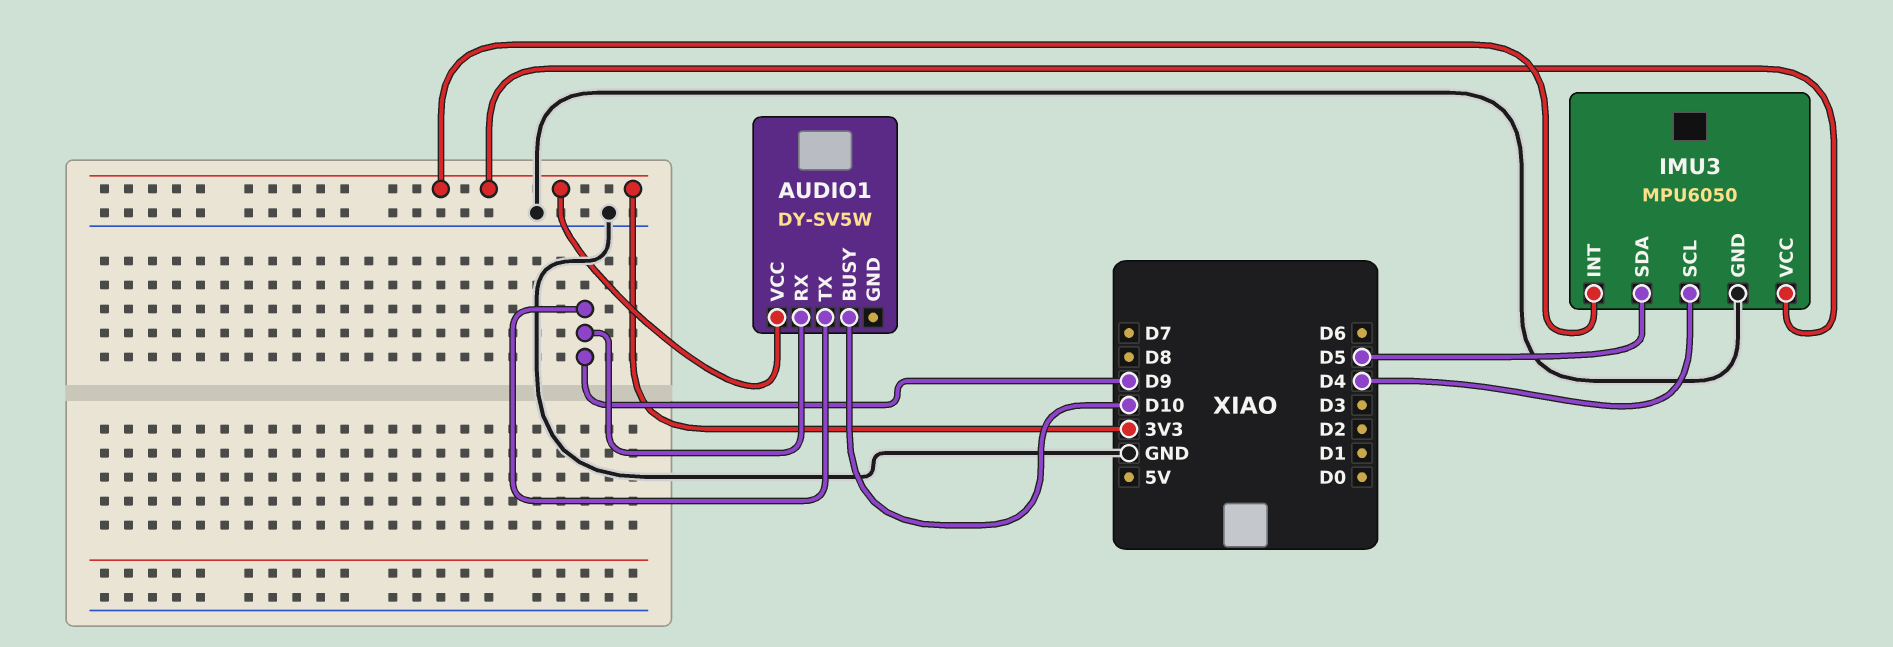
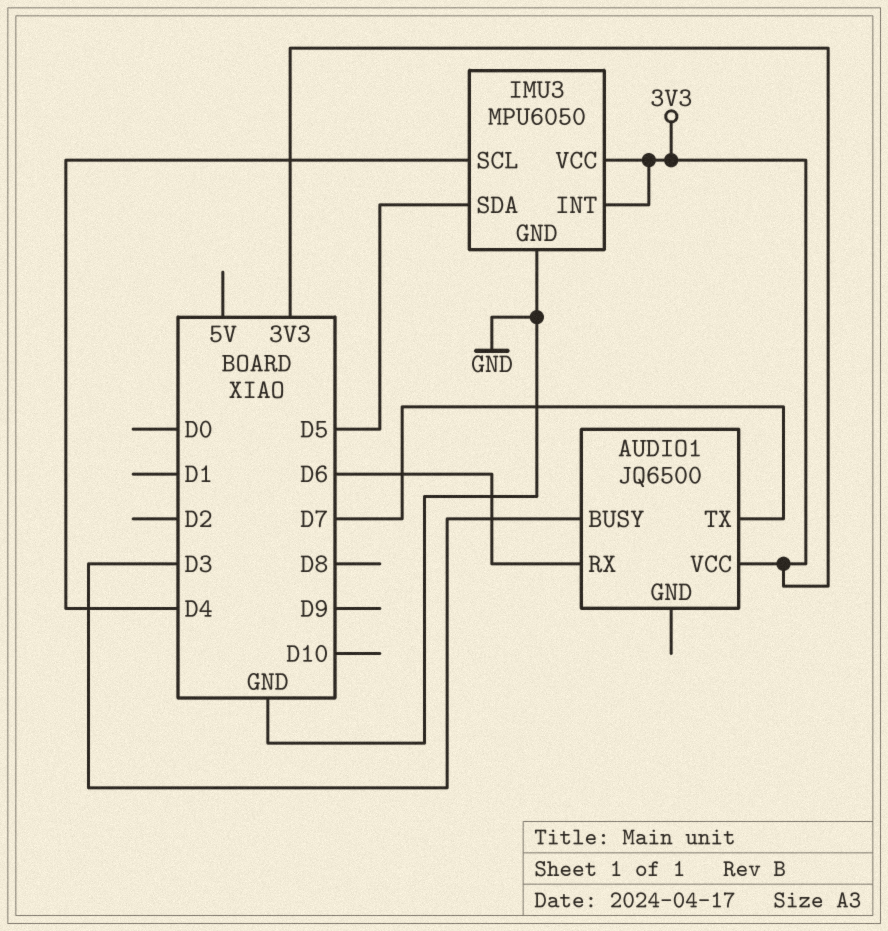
AUDIO1: DY-SV5W -> JQ6500
AUDIO1 pin BUSY: D10 -> D3
AUDIO1 pin RX: D9 -> D6
AUDIO1 pin TX: D9 -> D7

